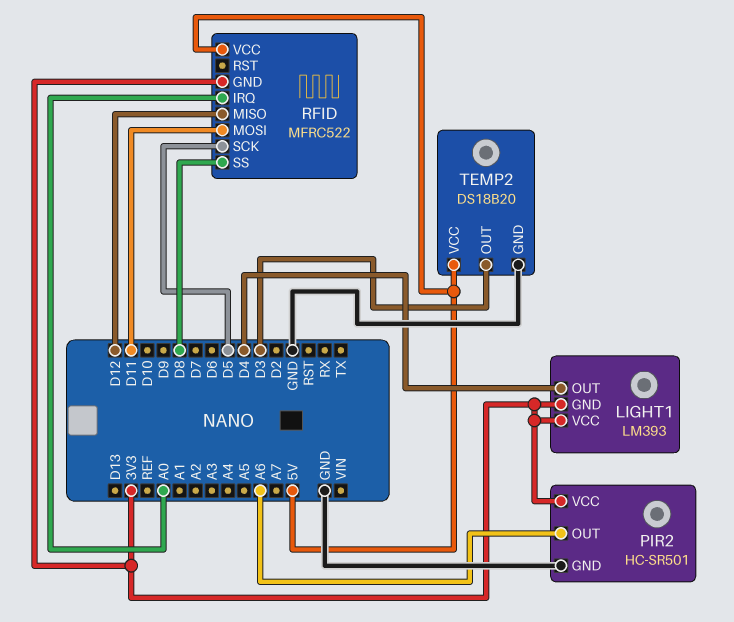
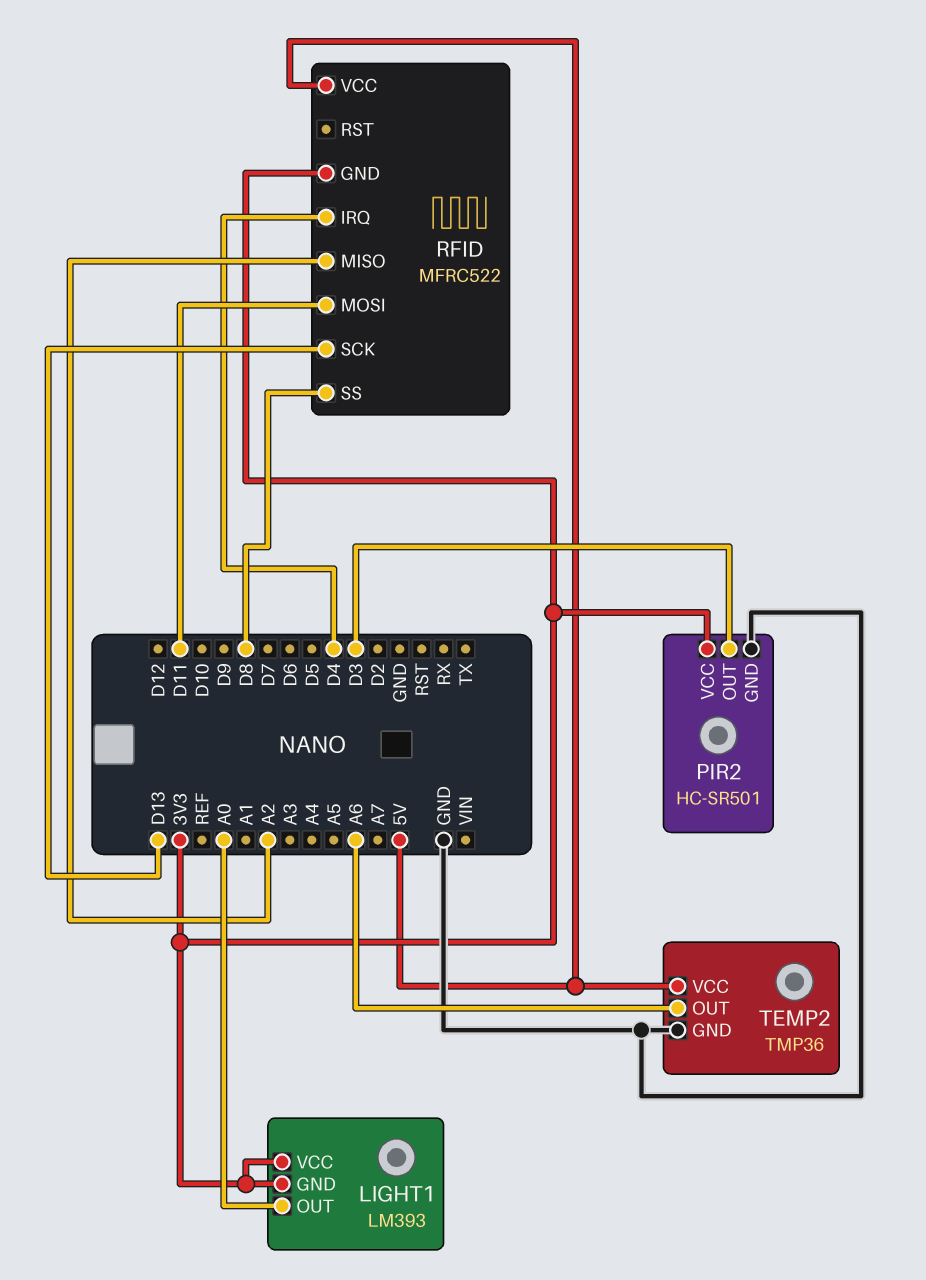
LIGHT1 pin OUT: D4 -> A0
PIR2 pin OUT: A6 -> D3
RFID pin IRQ: A0 -> D4
RFID pin MISO: D12 -> A2
RFID pin SCK: D5 -> D13
TEMP2: DS18B20 -> TMP36
TEMP2 pin OUT: D3 -> A6

